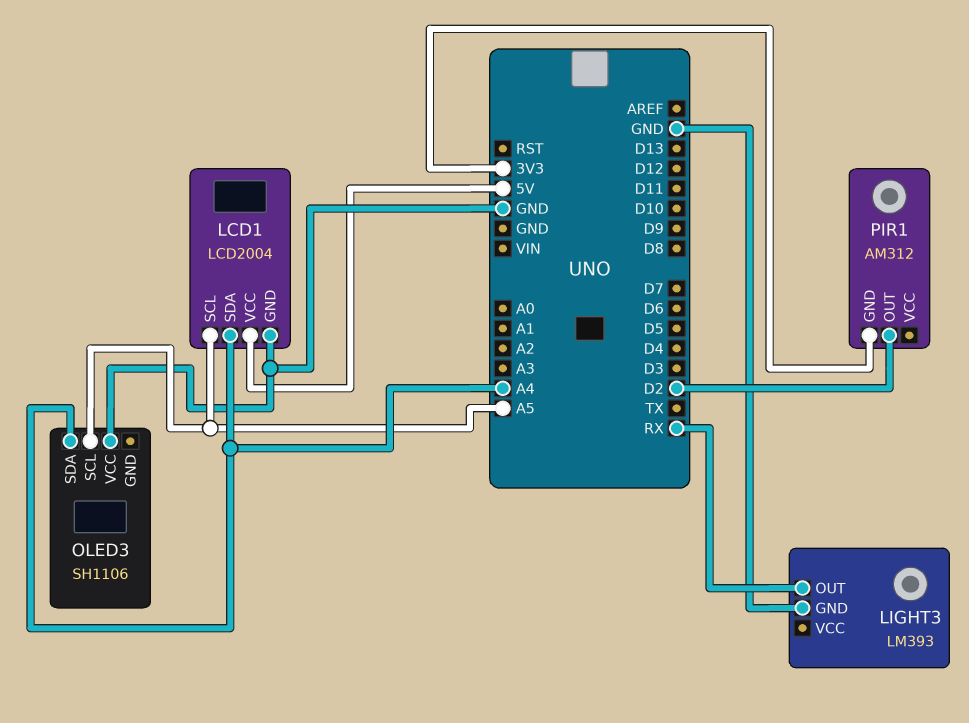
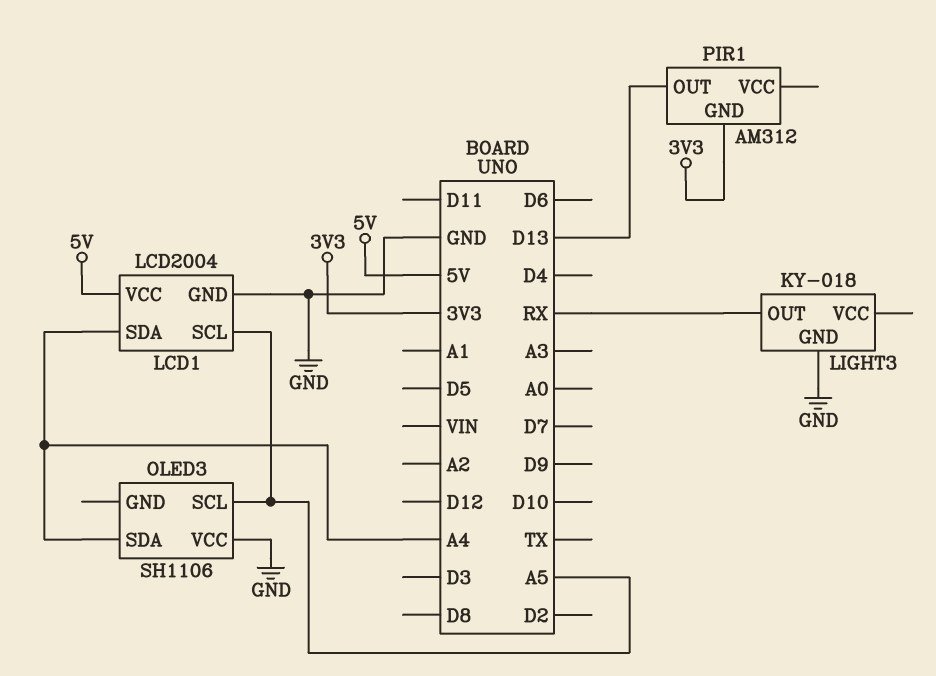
LIGHT3: LM393 -> KY-018
PIR1 pin OUT: D2 -> D13

